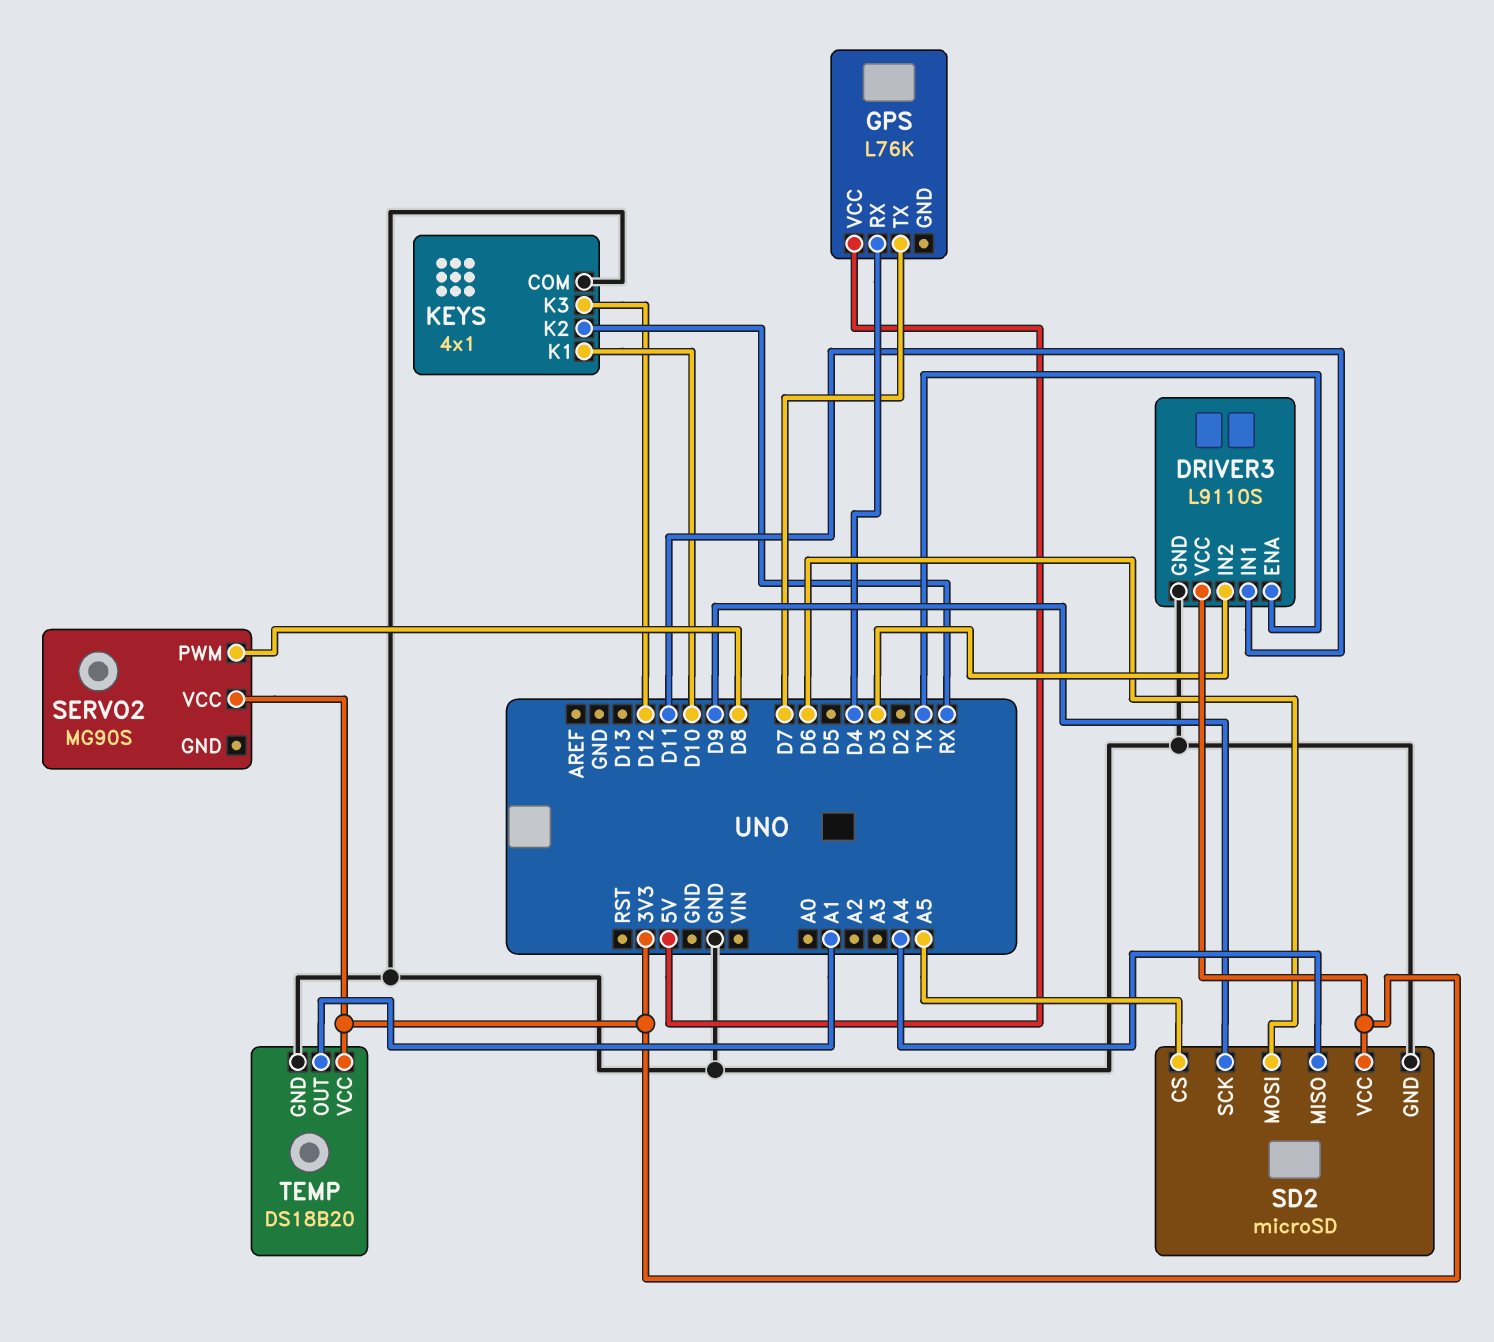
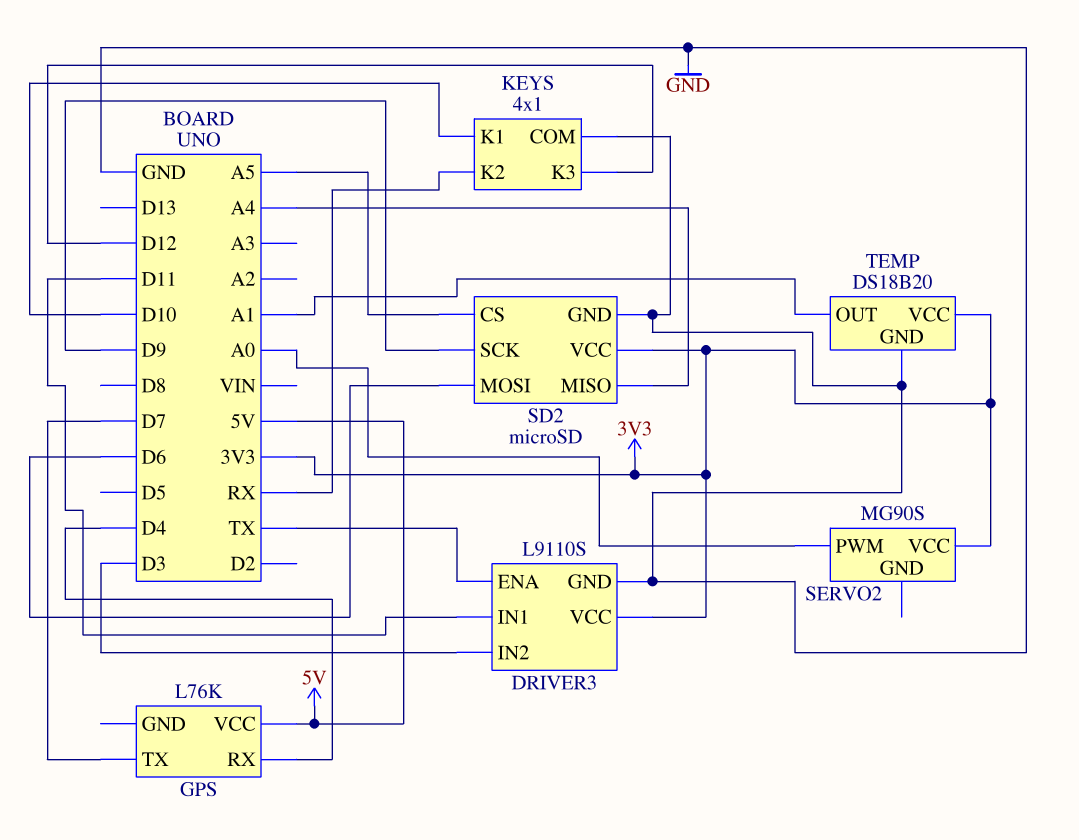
SERVO2 pin PWM: D8 -> A0

